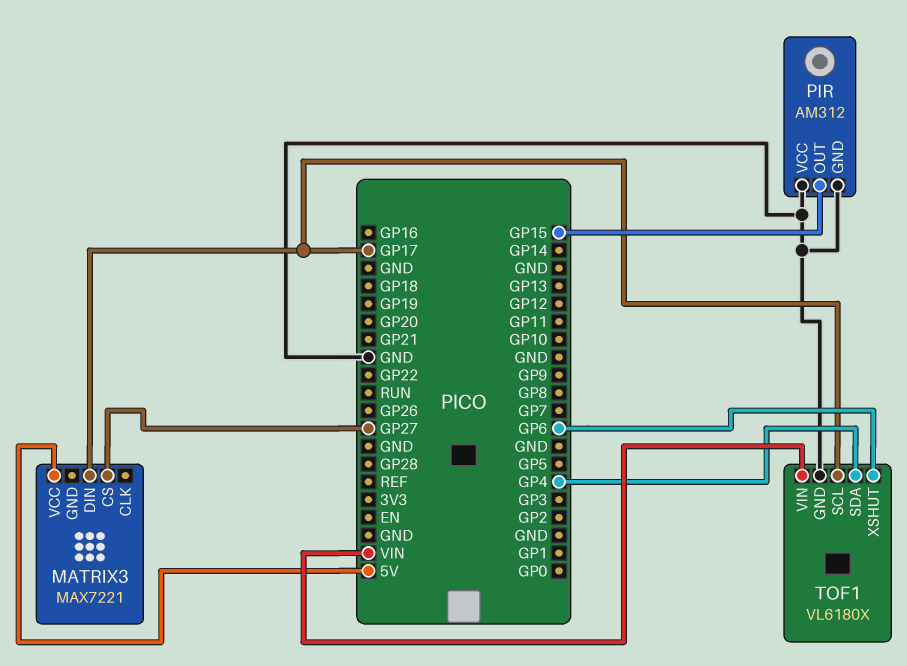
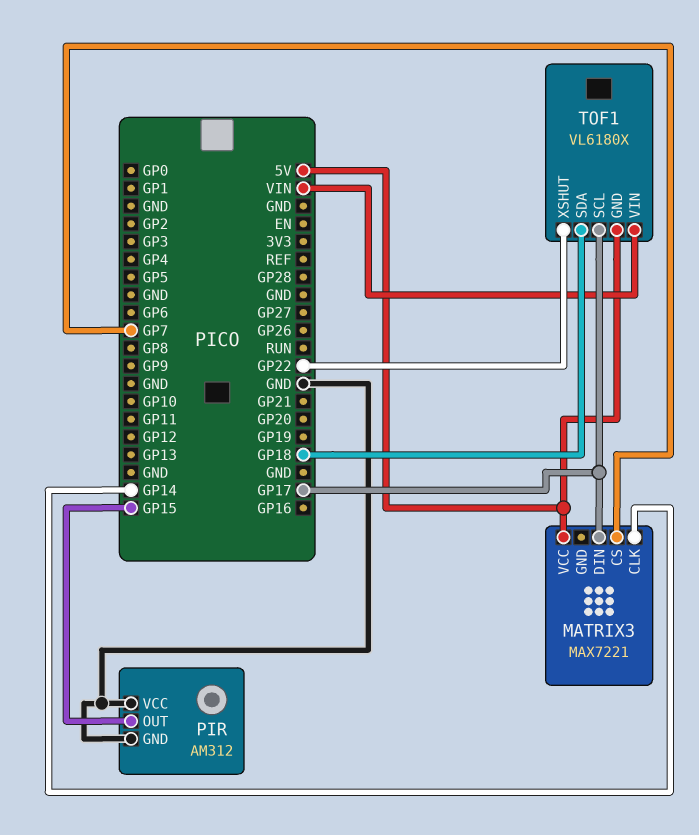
MATRIX3 pin CLK: none -> GP14
MATRIX3 pin CS: GP27 -> GP7
TOF1 pin GND: GND -> 5V
TOF1 pin SDA: GP4 -> GP18
TOF1 pin XSHUT: GP6 -> GP22

